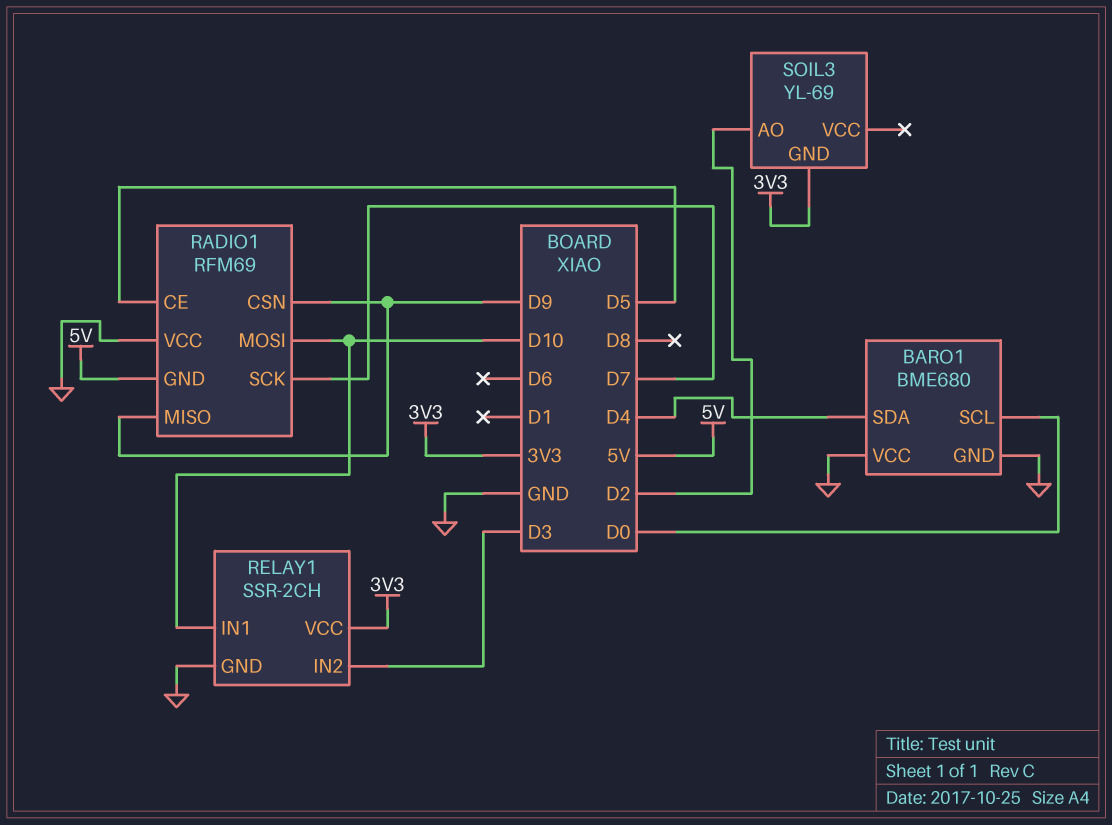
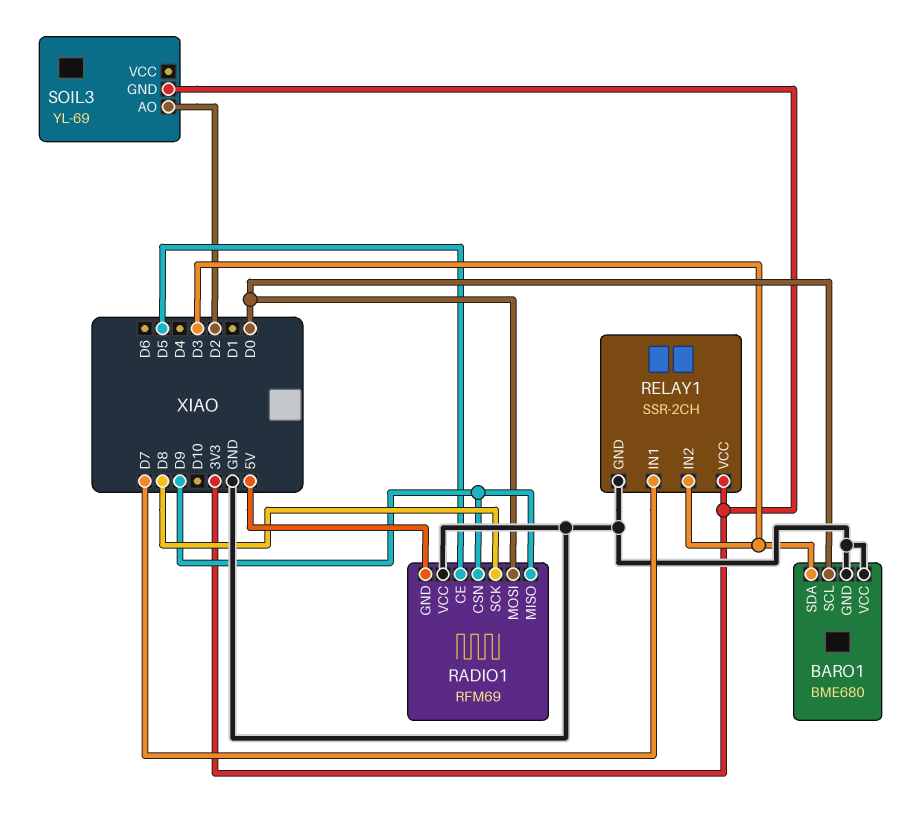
BARO1 pin SDA: D4 -> D3
RADIO1 pin MOSI: D10 -> D0
RADIO1 pin SCK: D7 -> D8
RELAY1 pin IN1: D10 -> D7

